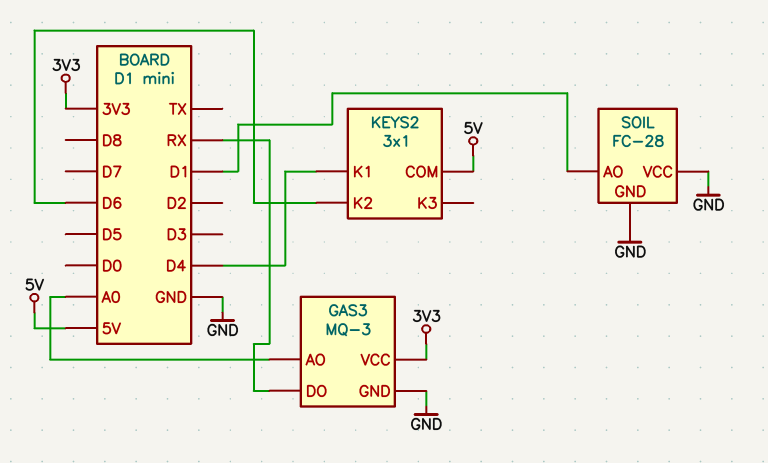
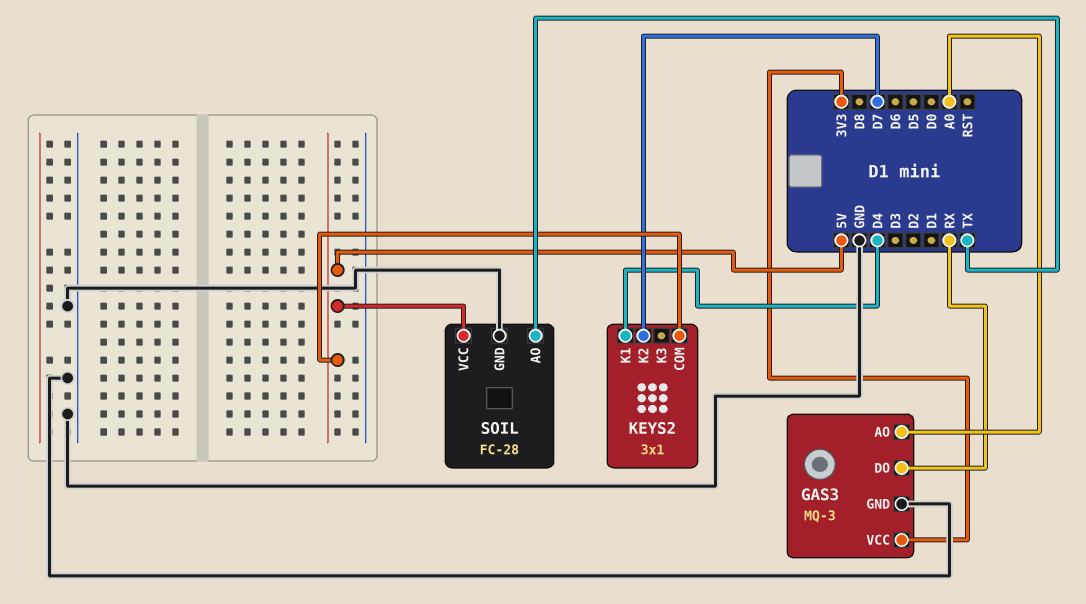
KEYS2 pin K2: D6 -> D7
SOIL pin AO: D1 -> TX
SOIL pin VCC: GND -> 5V

